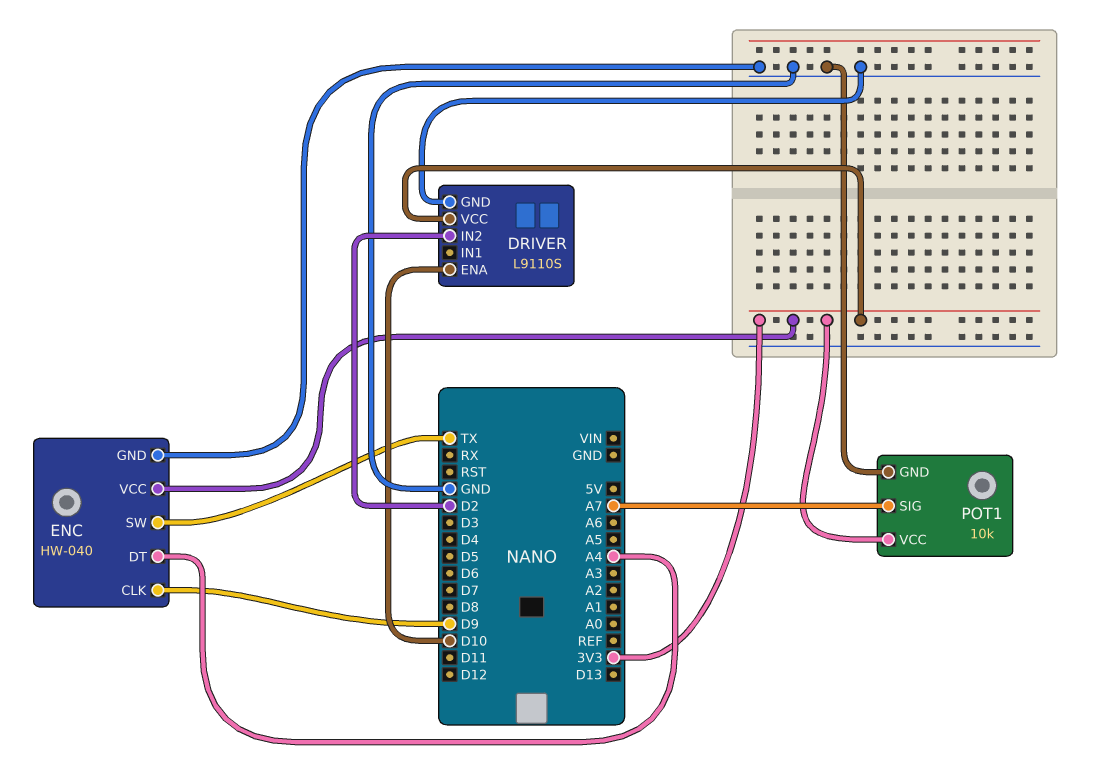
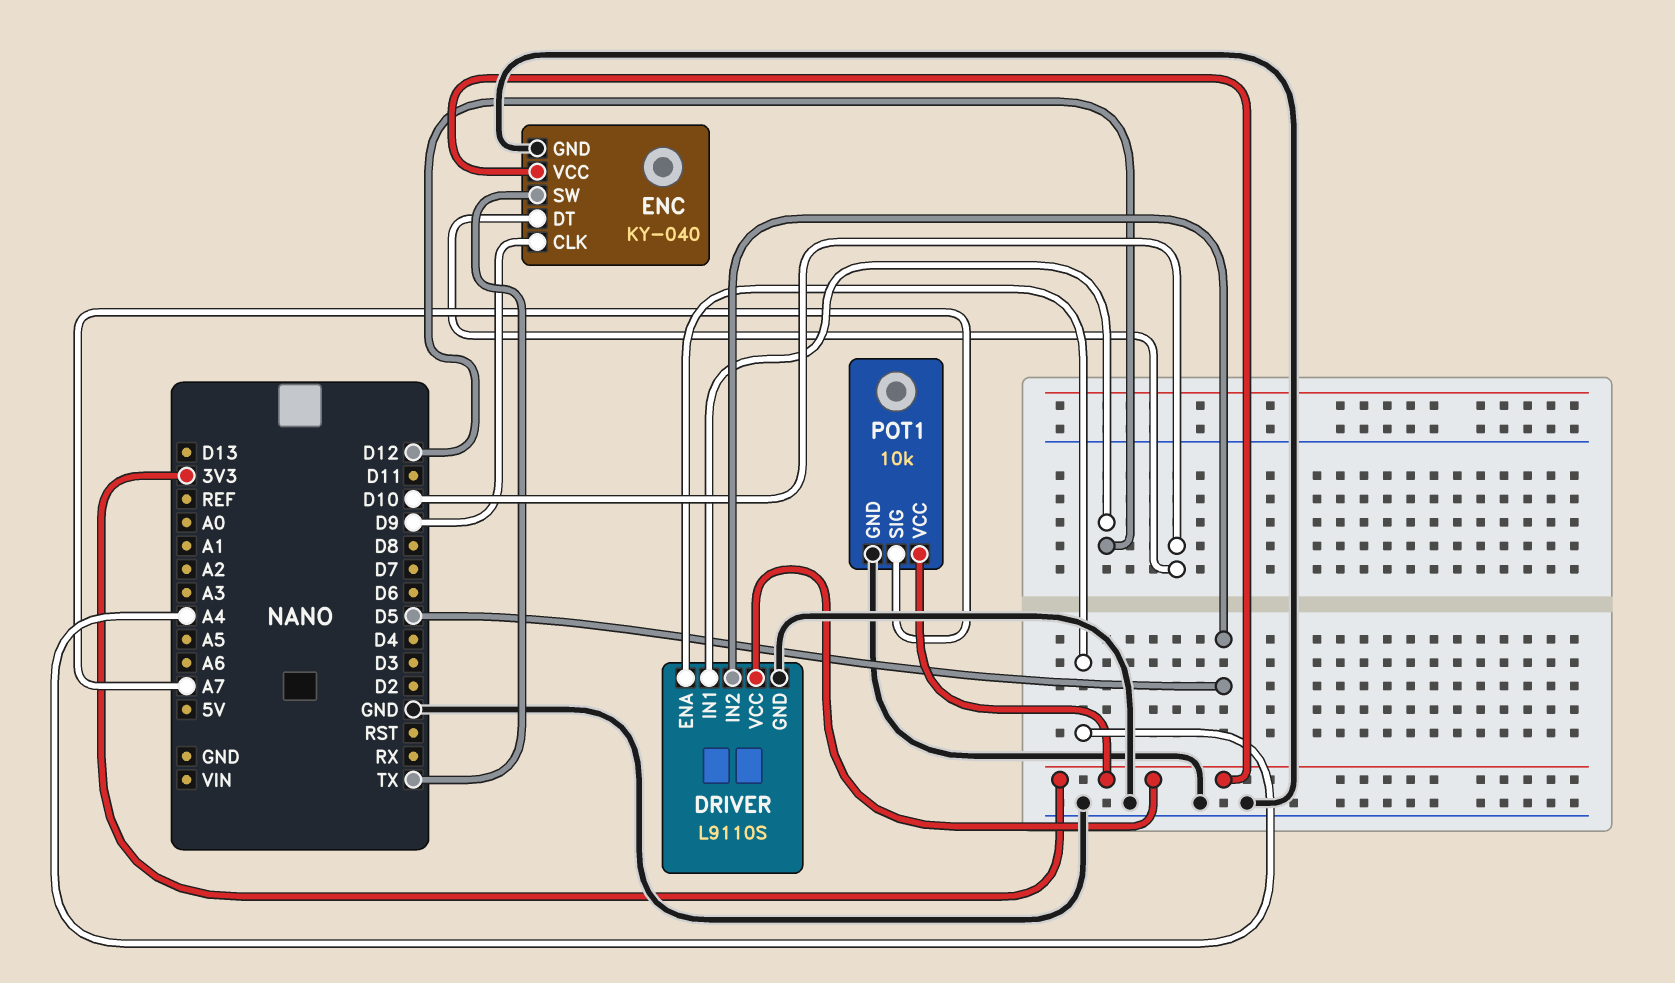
DRIVER pin ENA: D10 -> A4
DRIVER pin IN1: none -> D12
DRIVER pin IN2: D2 -> D5
ENC: HW-040 -> KY-040
ENC pin DT: A4 -> D10

